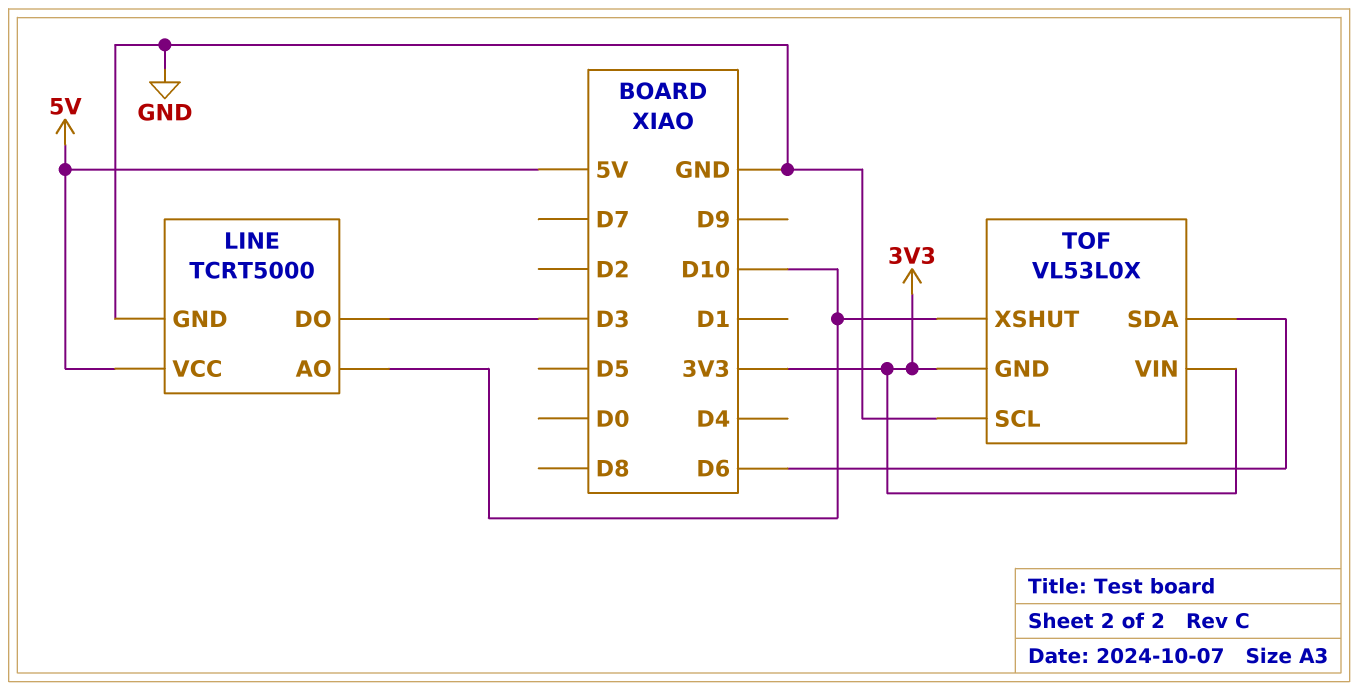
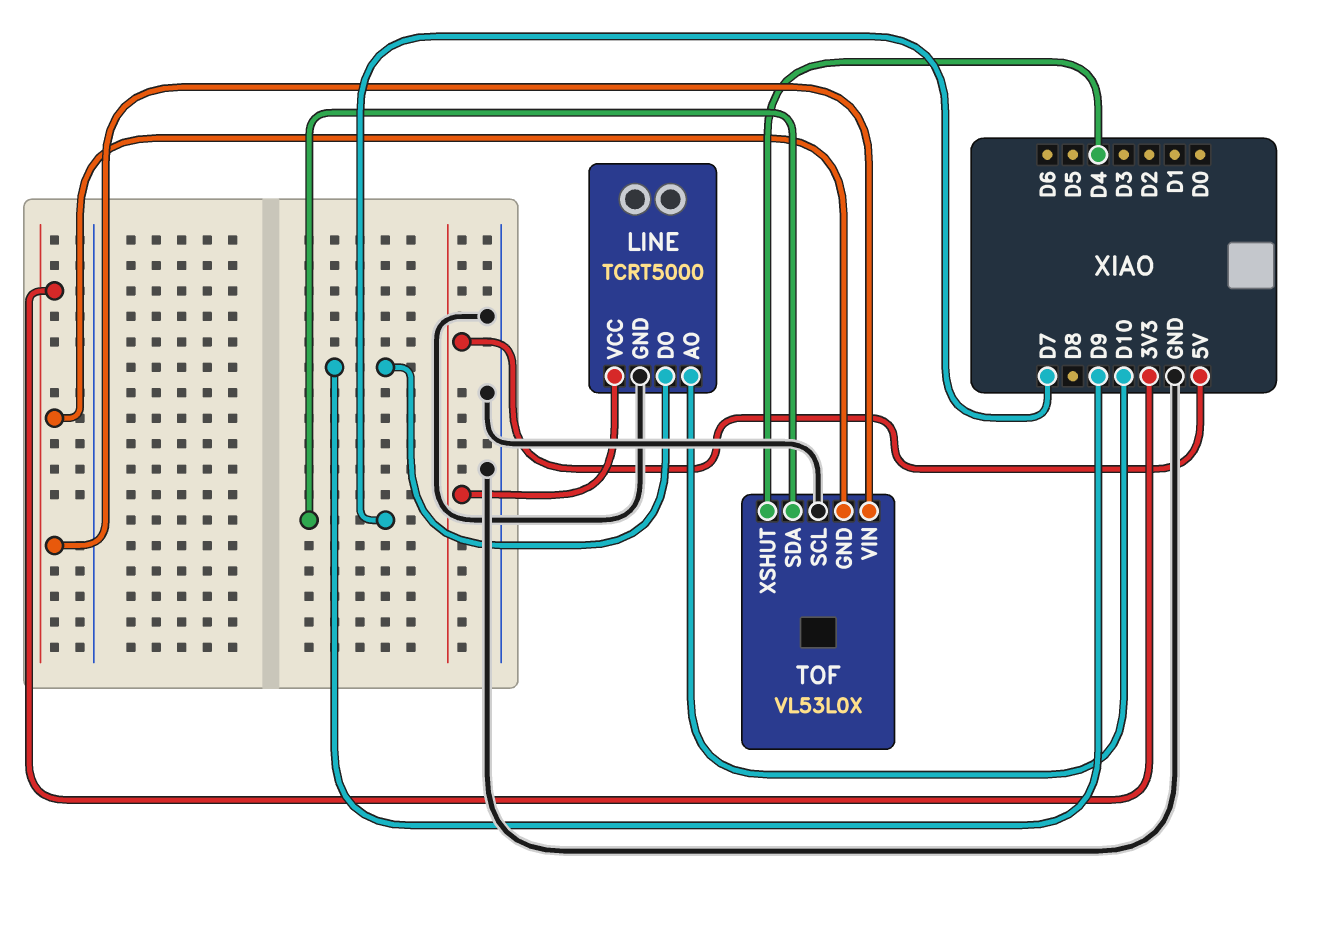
LINE pin DO: D3 -> D9
TOF pin SDA: D6 -> D7
TOF pin XSHUT: D10 -> D4

